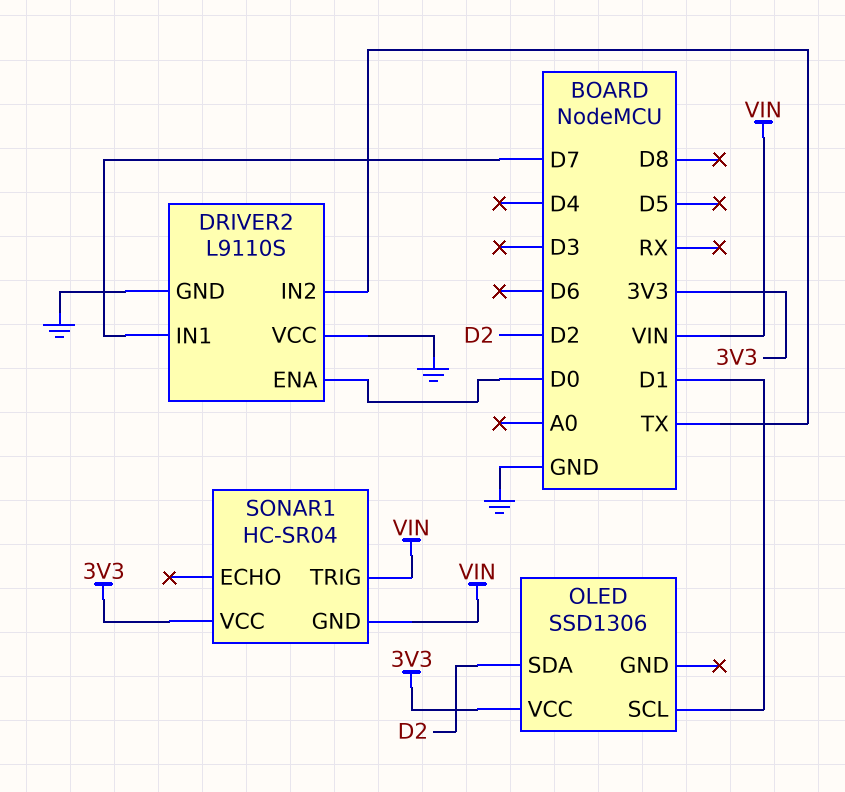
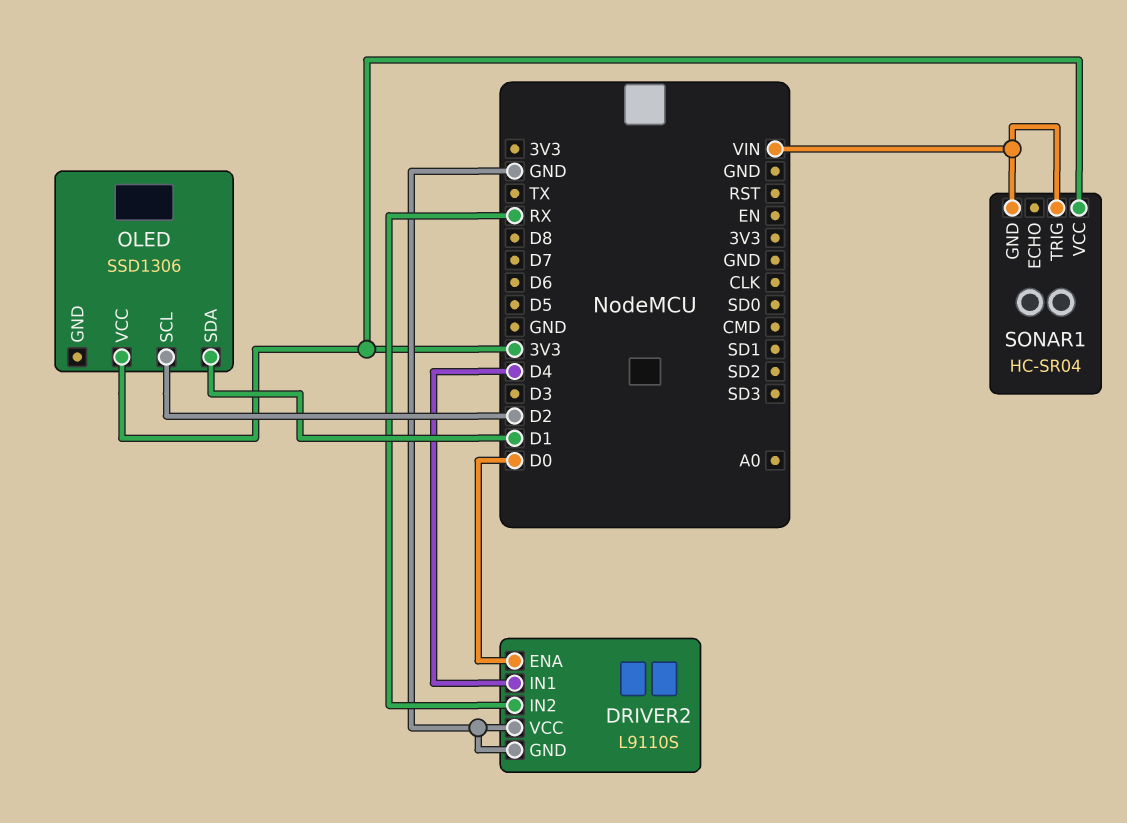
DRIVER2 pin IN1: D7 -> D4
DRIVER2 pin IN2: TX -> RX
OLED pin SCL: D1 -> D2
OLED pin SDA: D2 -> D1

